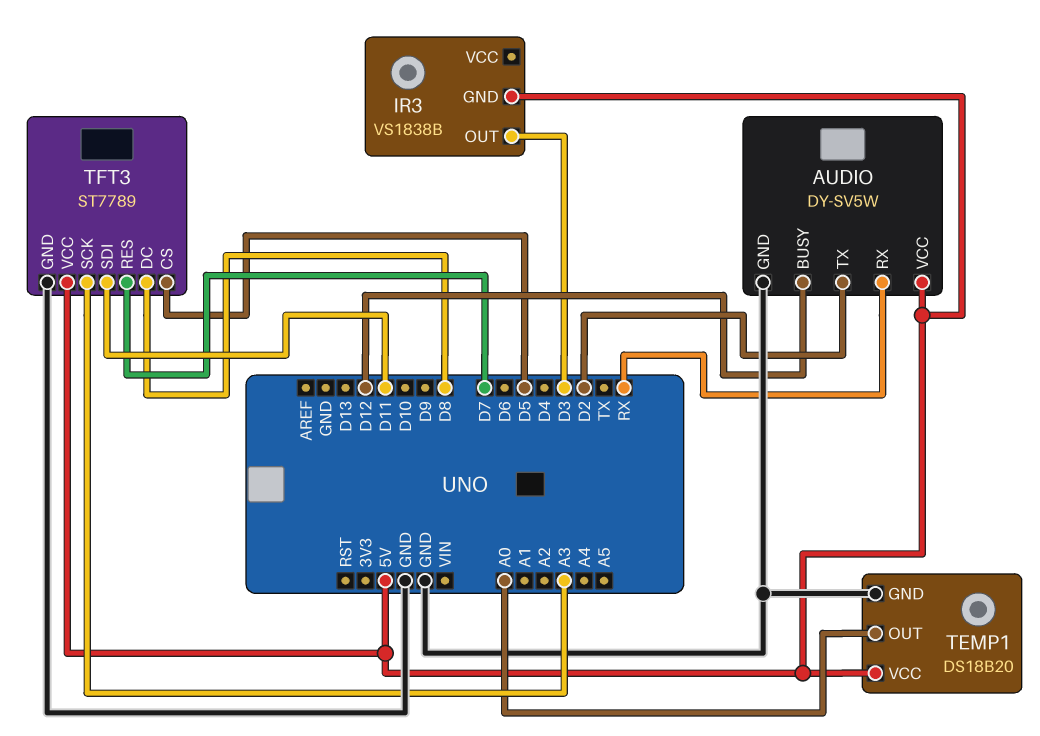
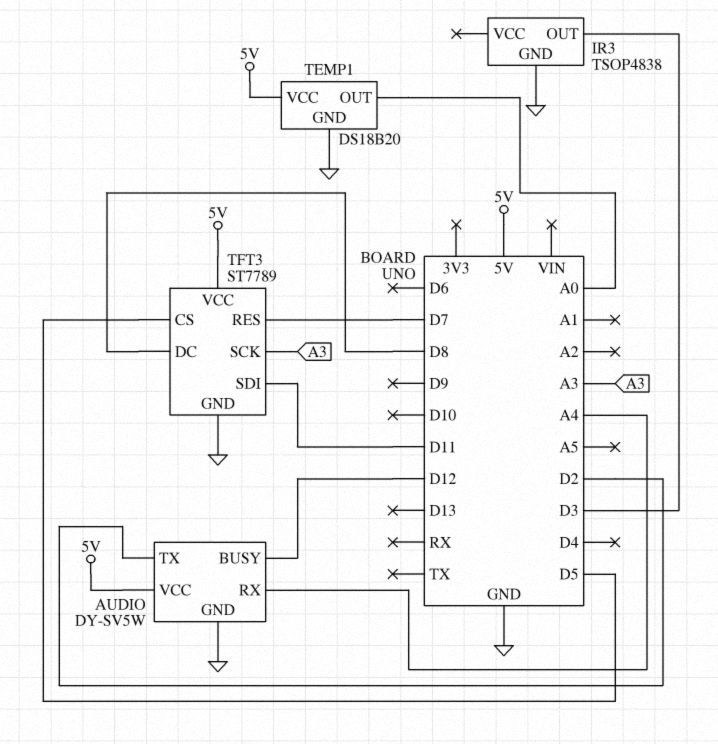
AUDIO pin RX: RX -> A4
IR3: VS1838B -> TSOP4838
IR3 pin GND: 5V -> GND

